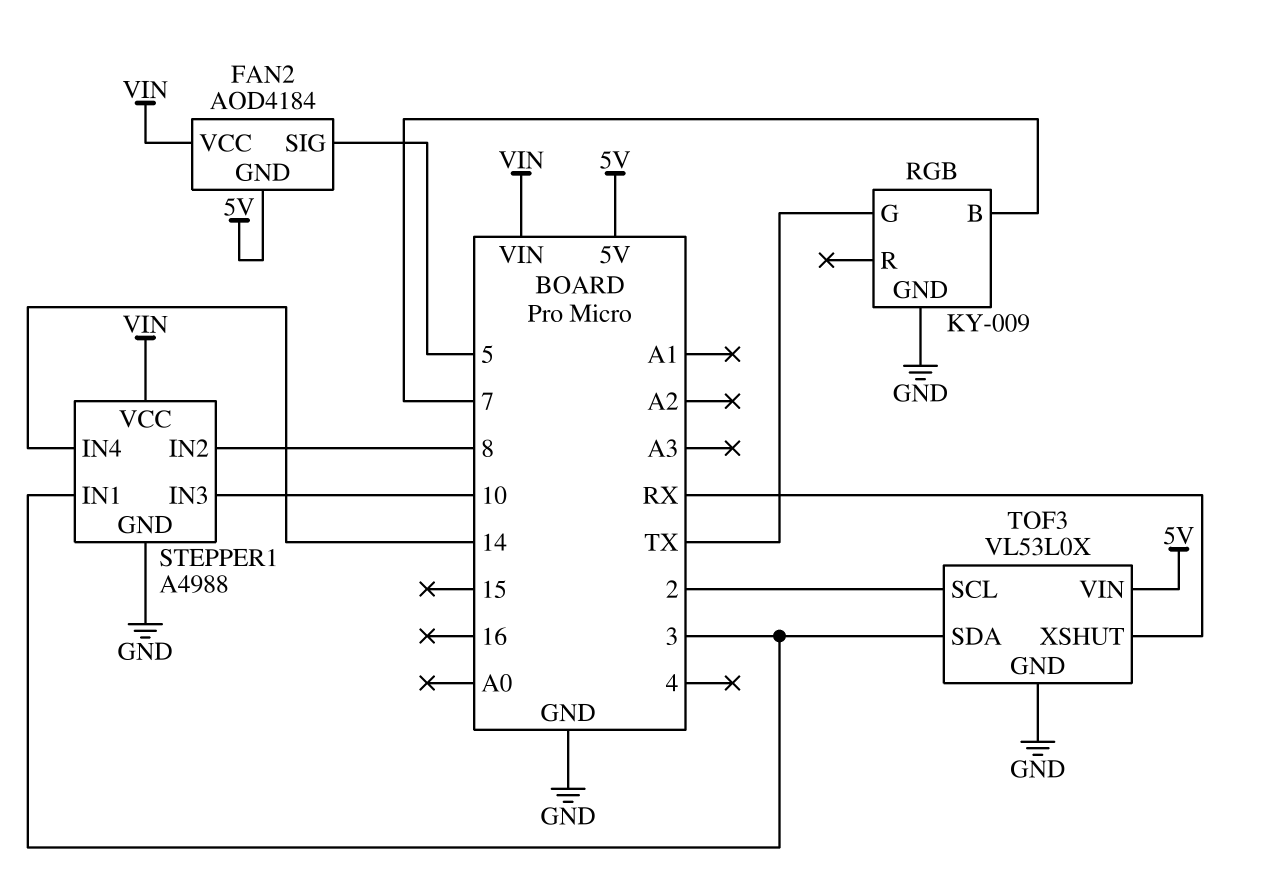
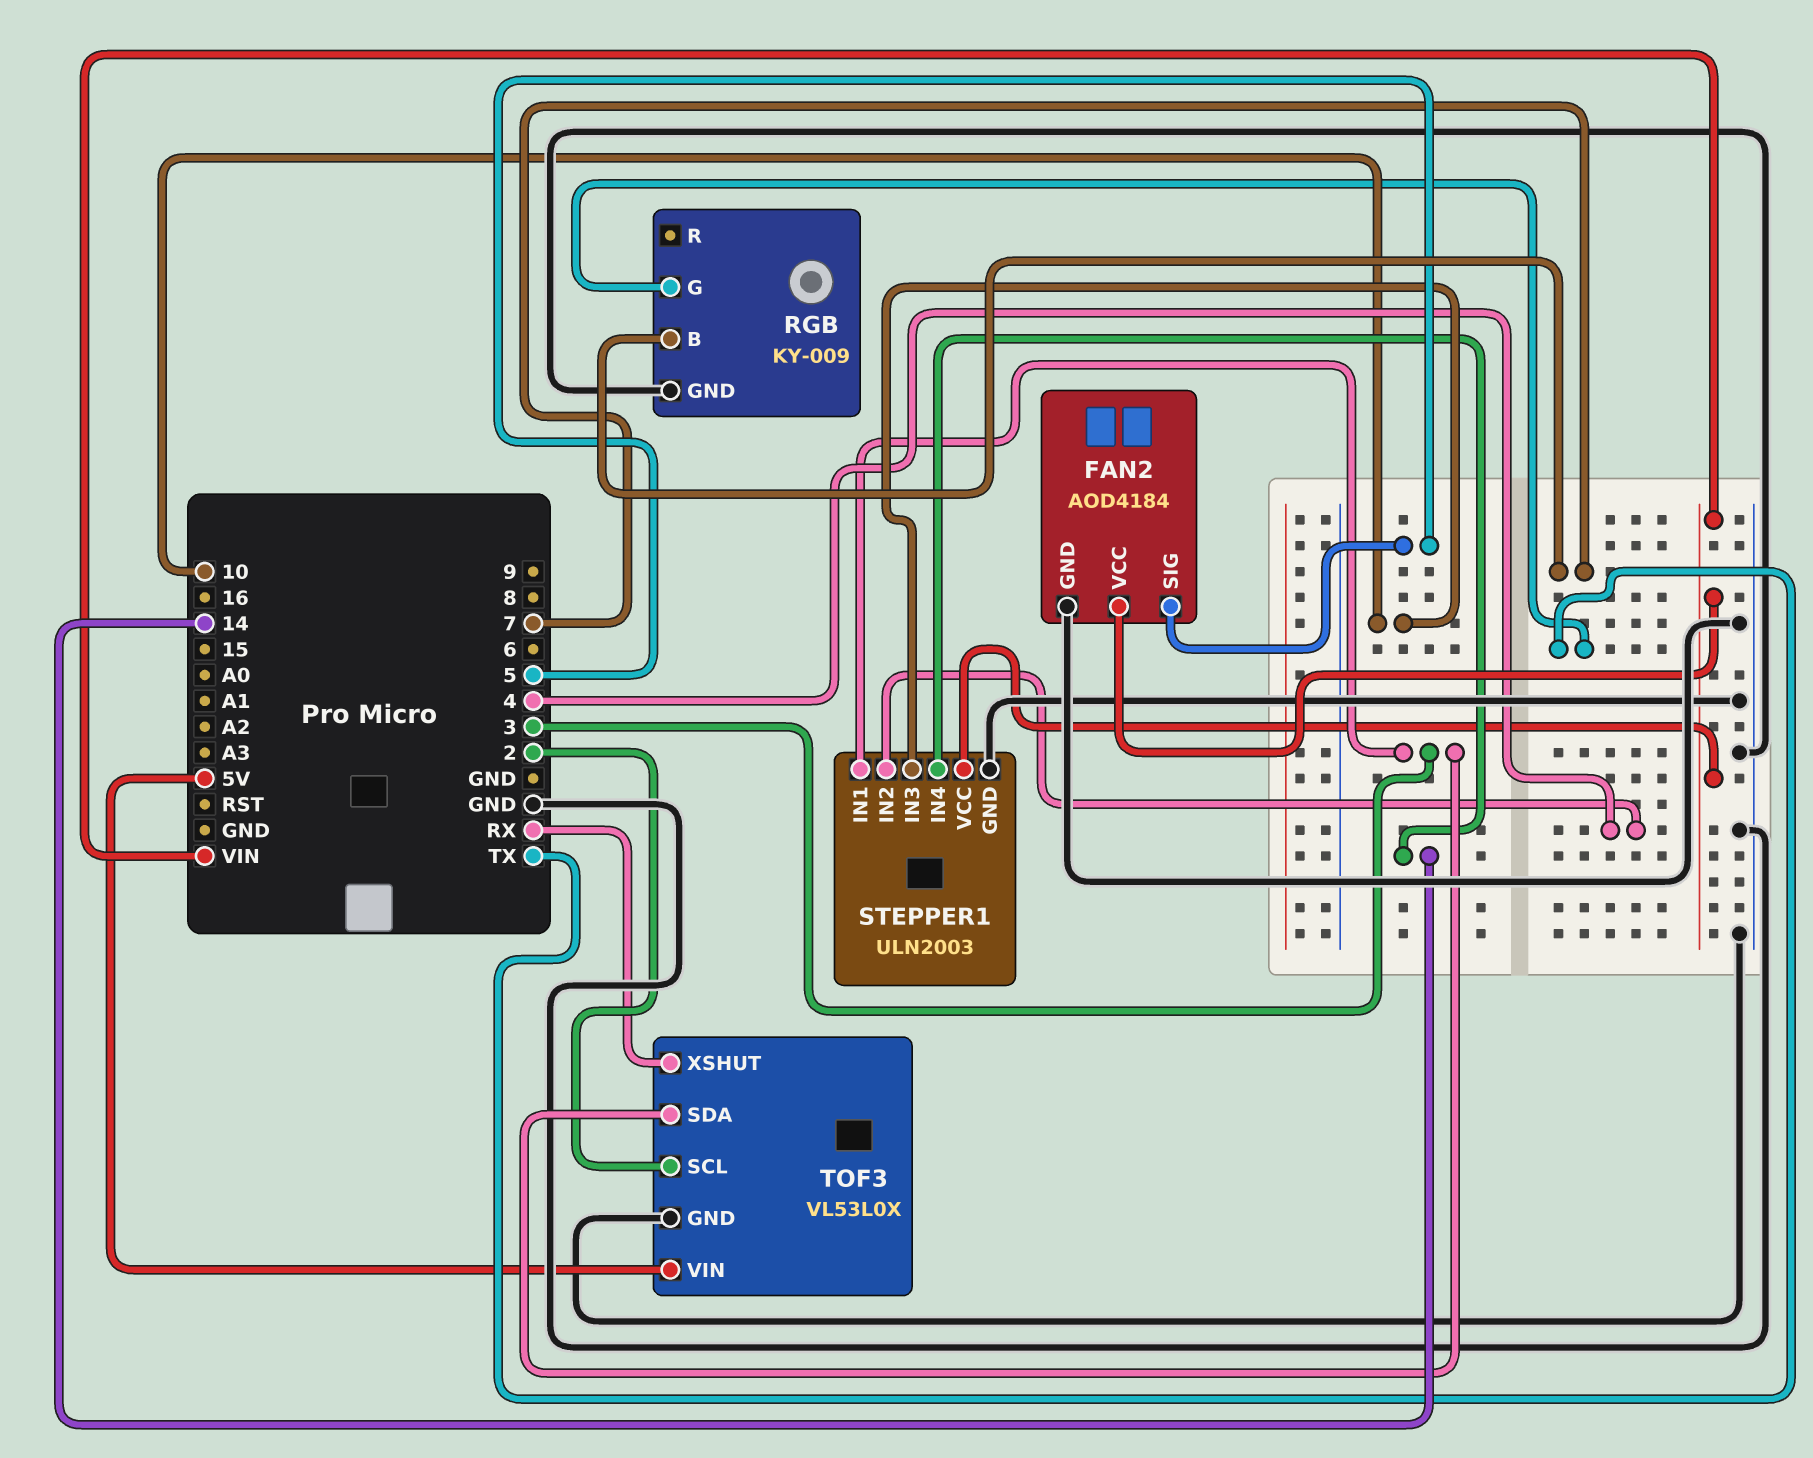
FAN2 pin GND: 5V -> GND
STEPPER1: A4988 -> ULN2003
STEPPER1 pin IN2: 8 -> 4

